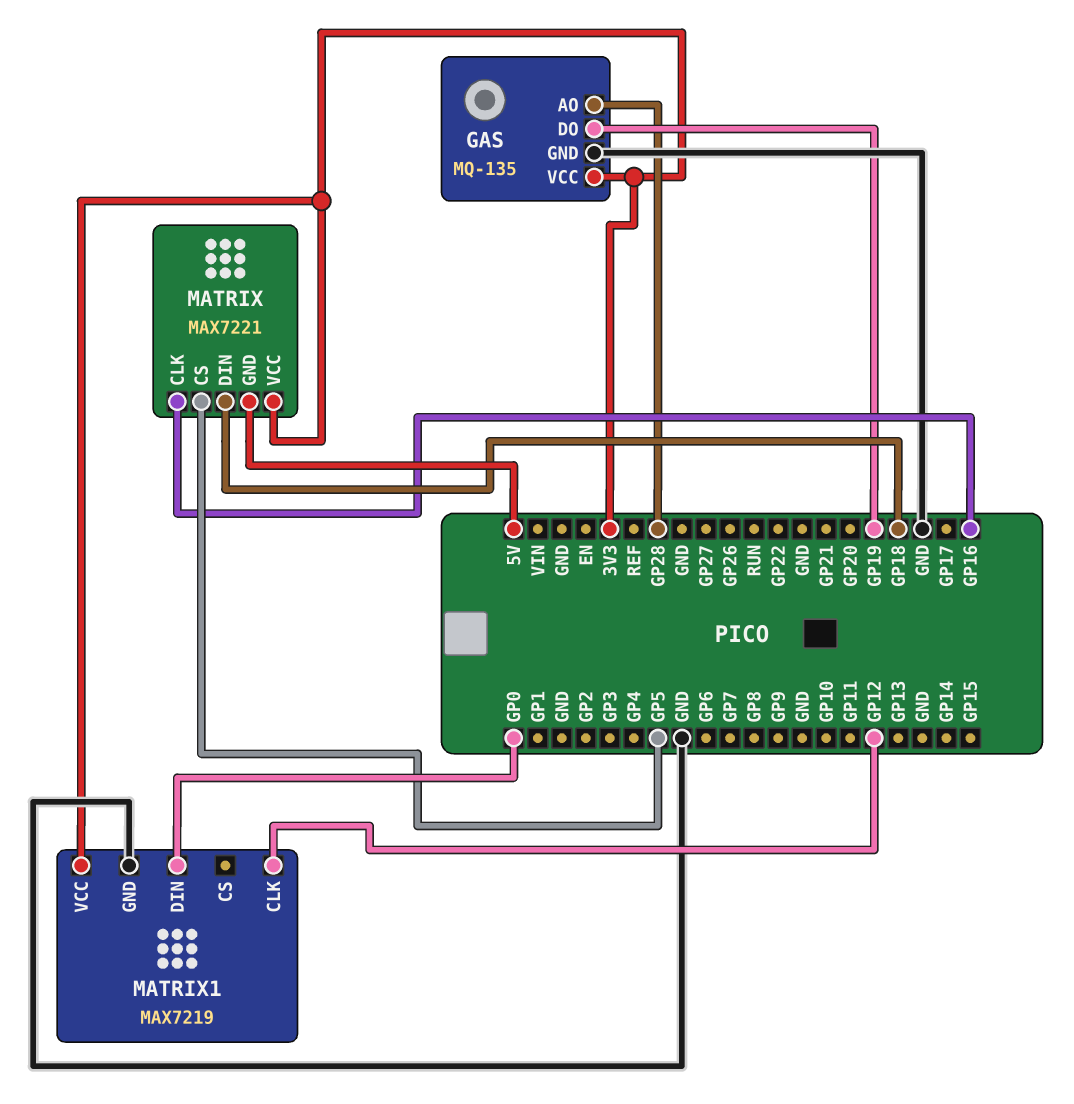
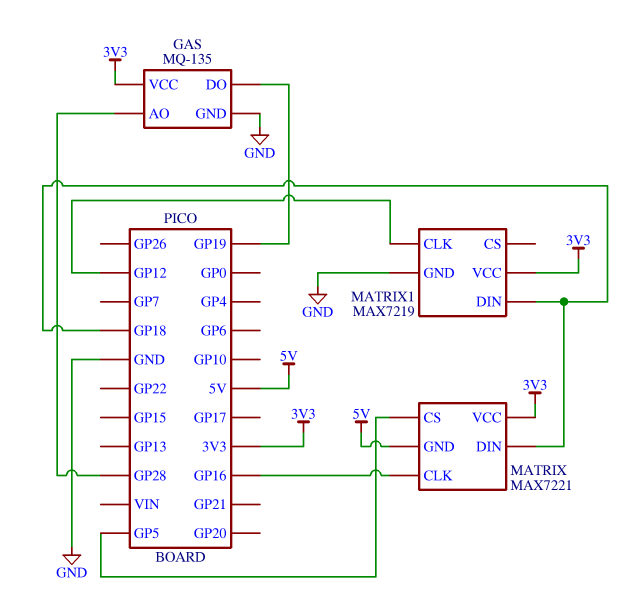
MATRIX1 pin DIN: GP0 -> GP18

